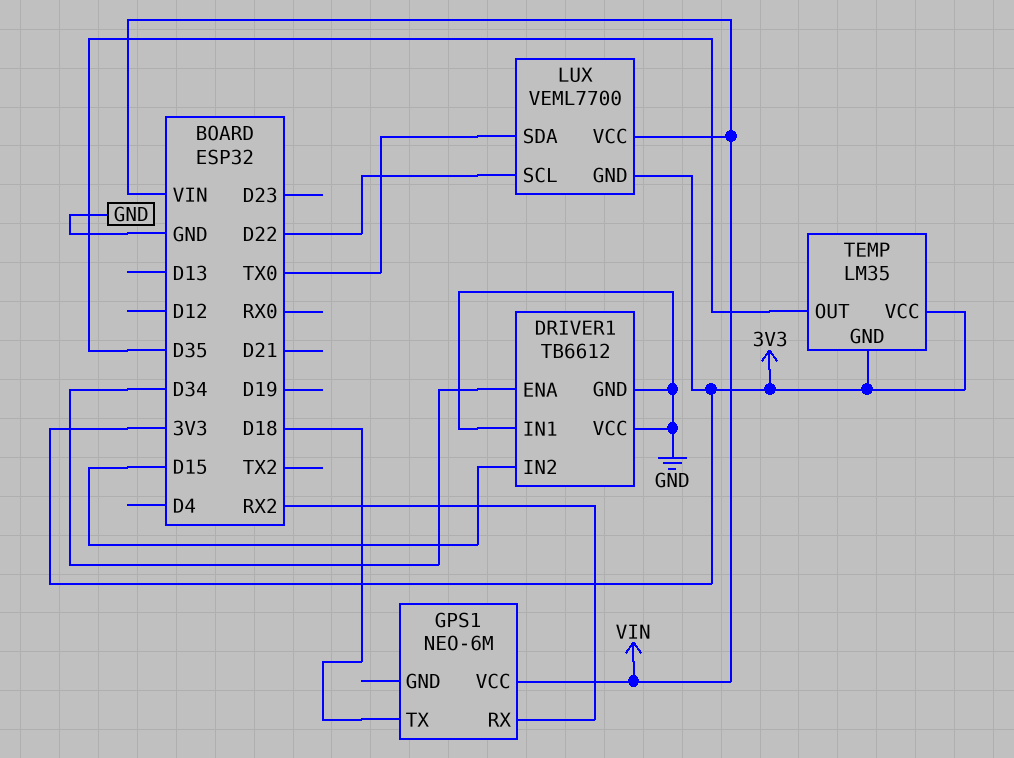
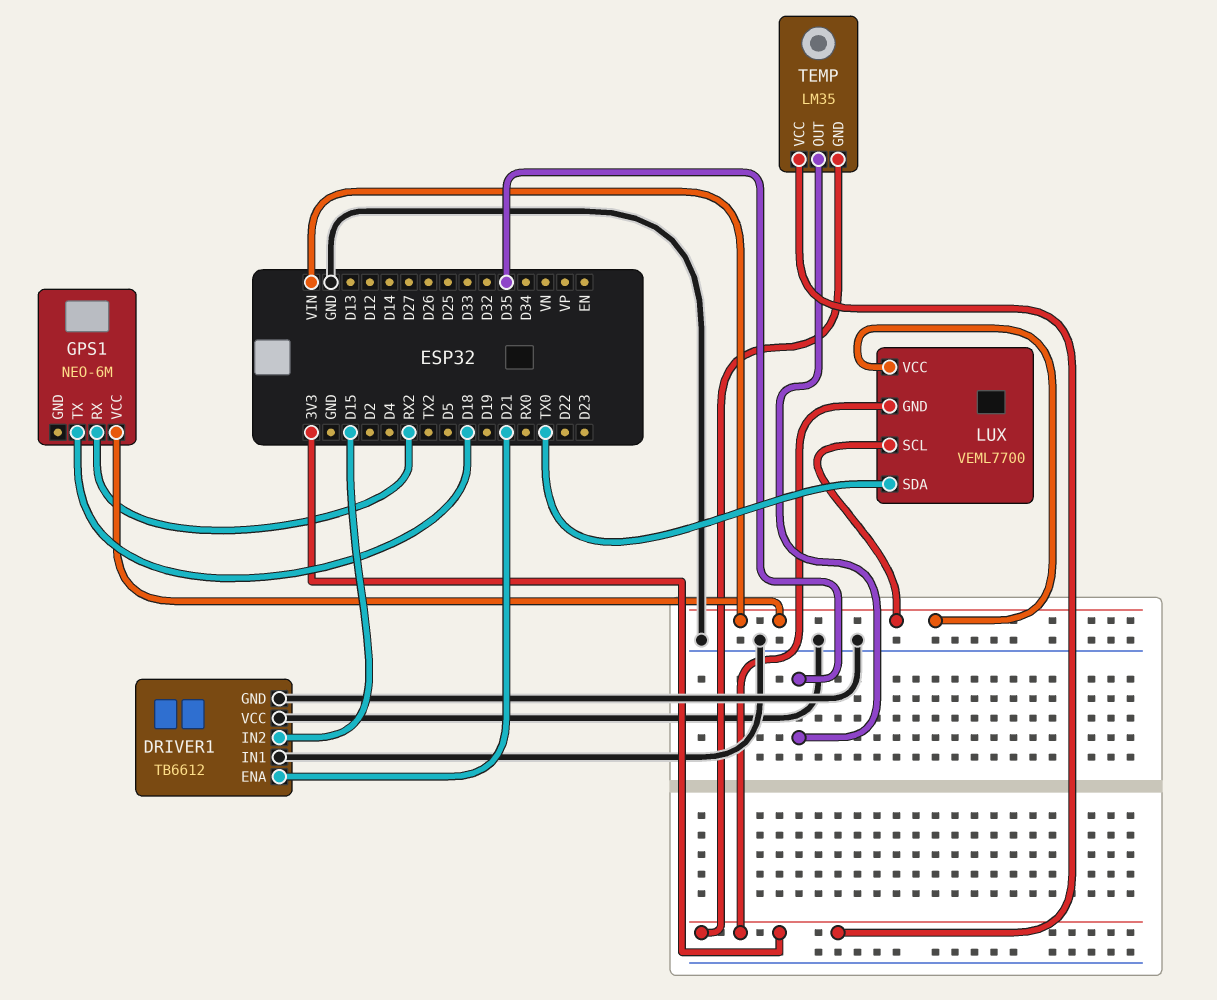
DRIVER1 pin ENA: D34 -> D21
LUX pin SCL: D22 -> VIN

